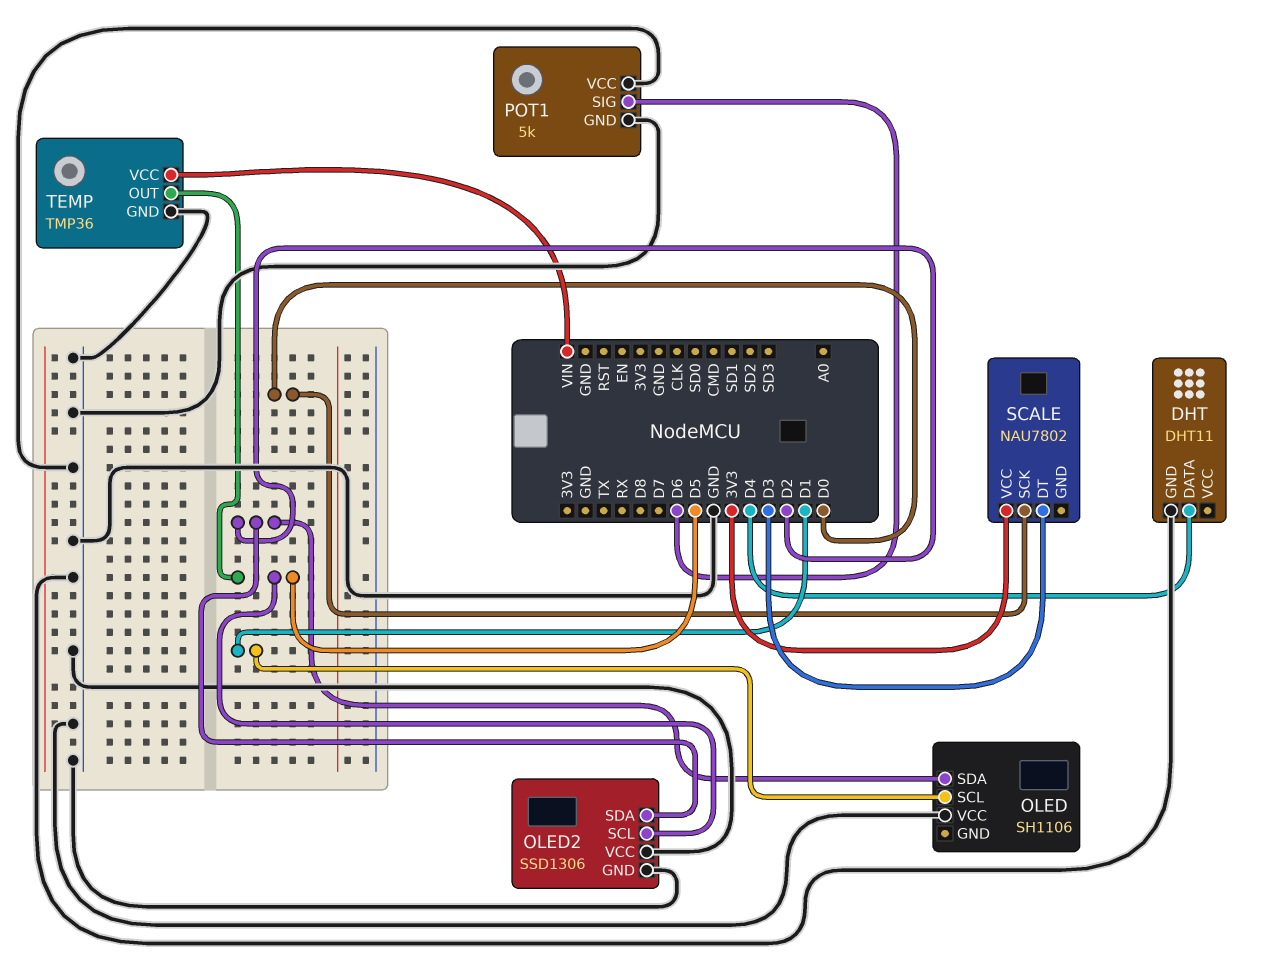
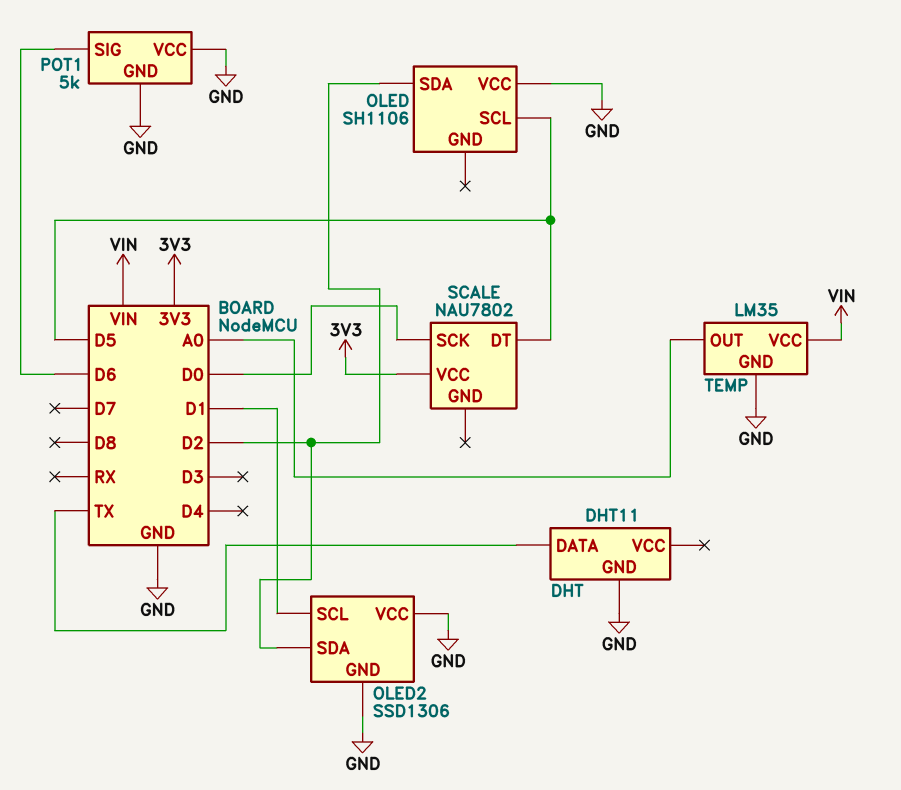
DHT pin DATA: D4 -> TX
OLED pin SCL: D1 -> D5
OLED2 pin SCL: D5 -> D1
SCALE pin DT: D3 -> D5
TEMP: TMP36 -> LM35
TEMP pin OUT: D5 -> A0

